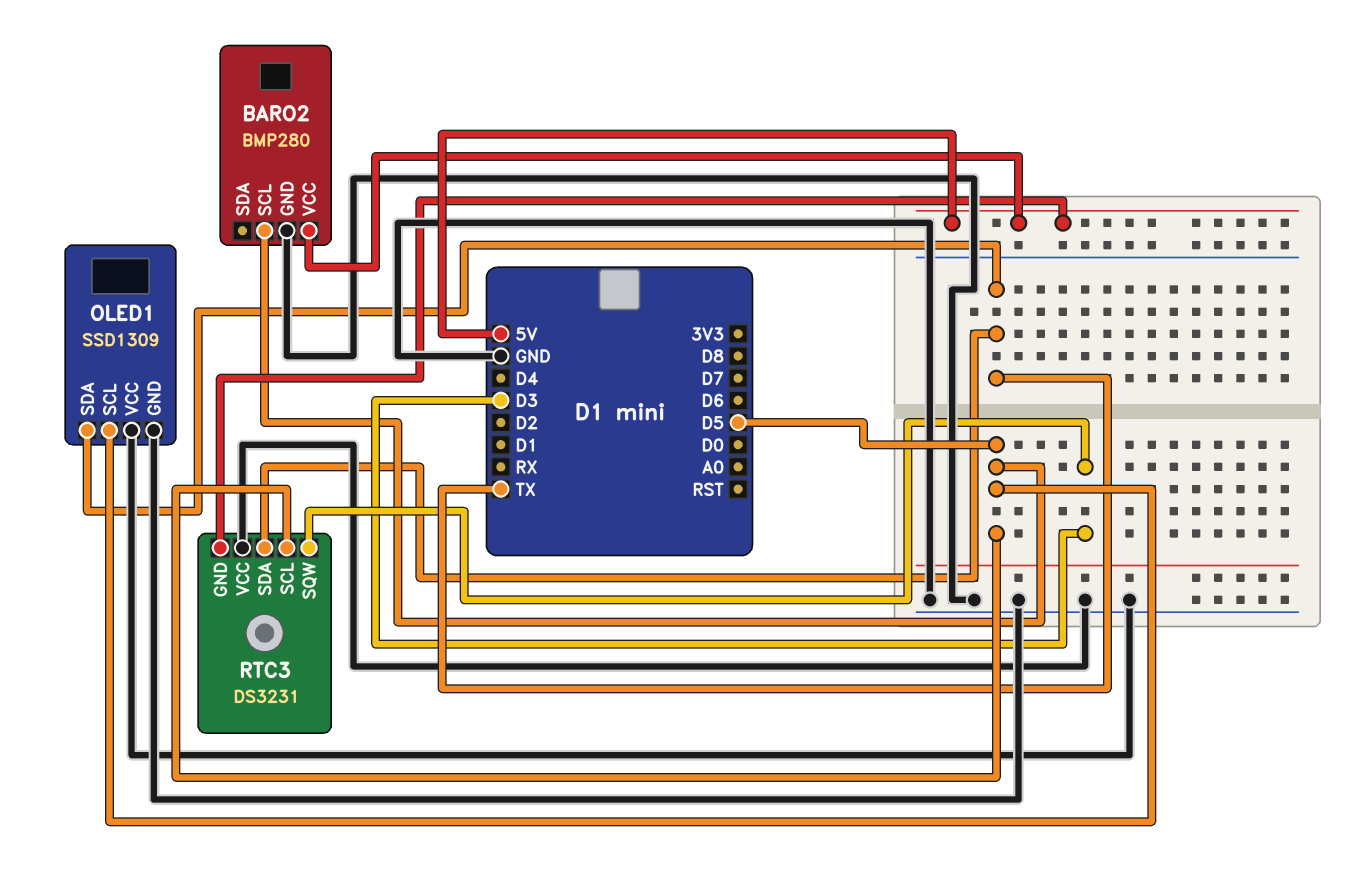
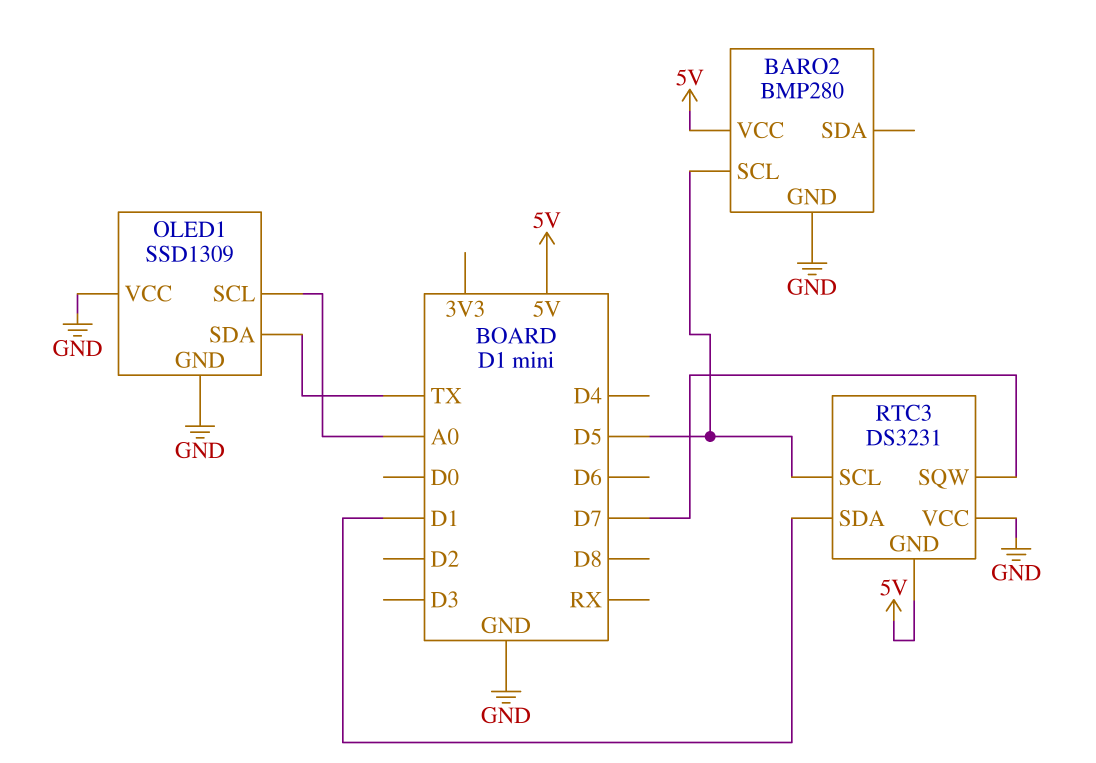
OLED1 pin SCL: D5 -> A0
RTC3 pin SDA: TX -> D1
RTC3 pin SQW: D3 -> D7

